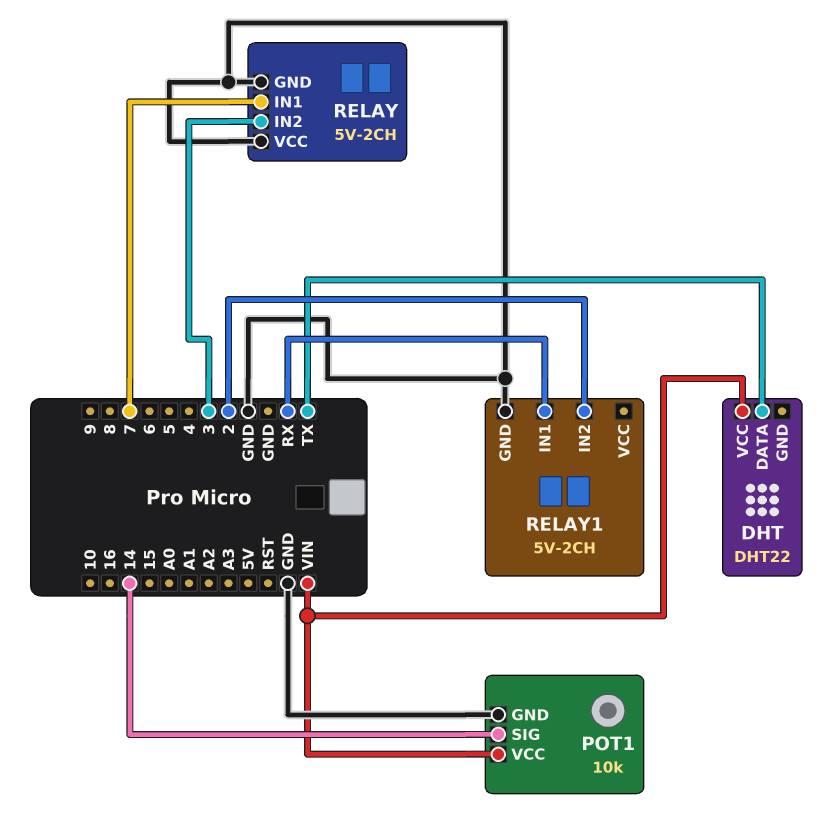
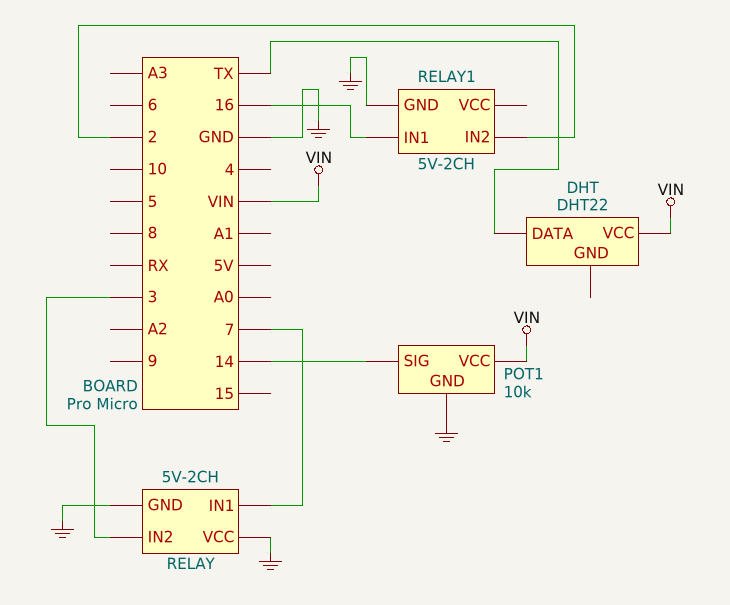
RELAY1 pin IN1: RX -> 16

